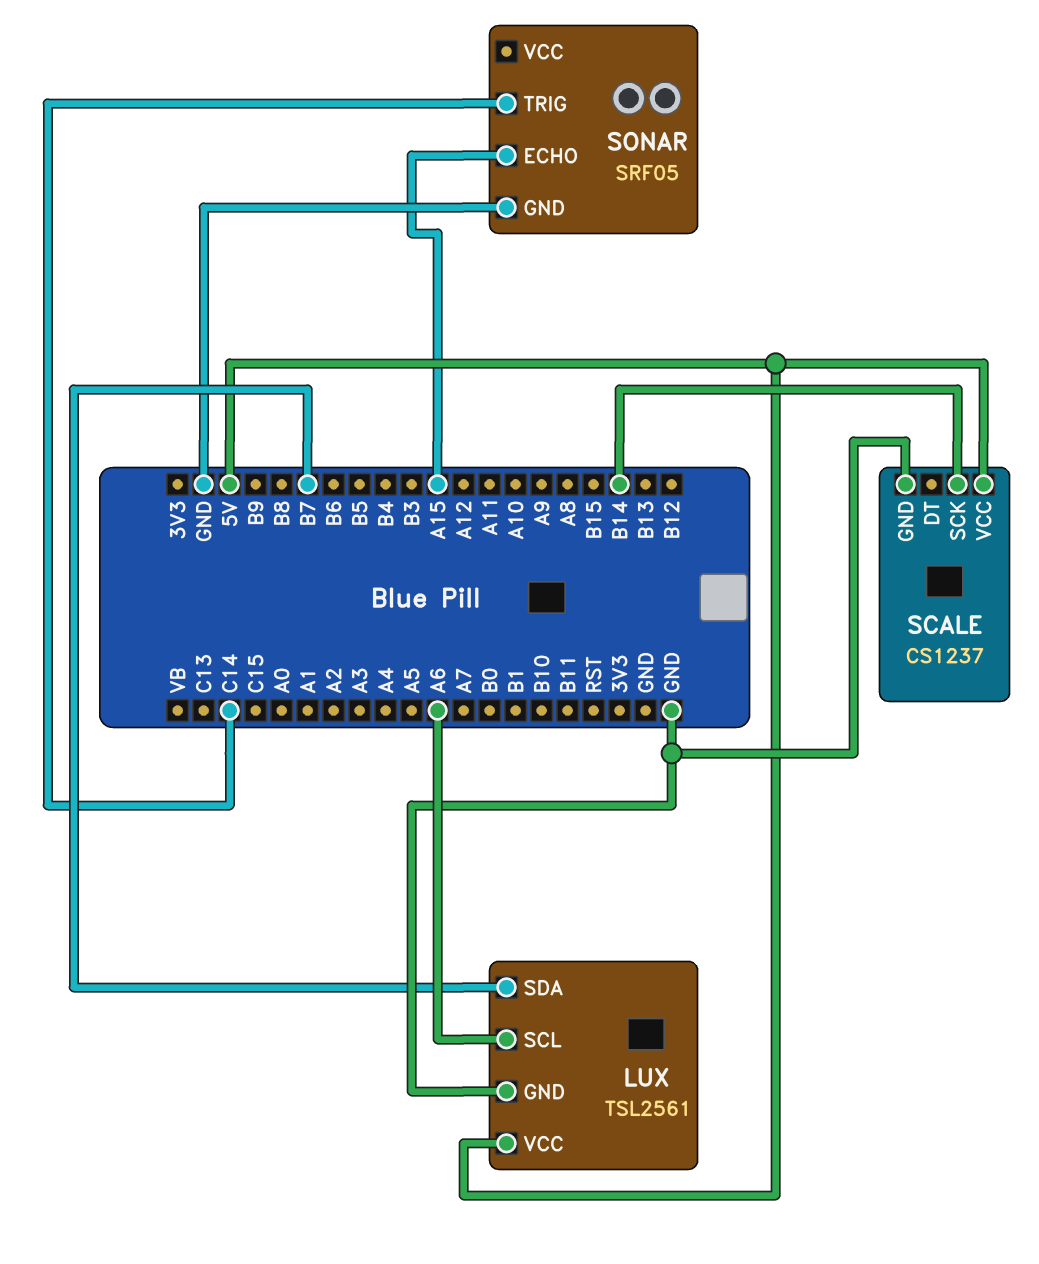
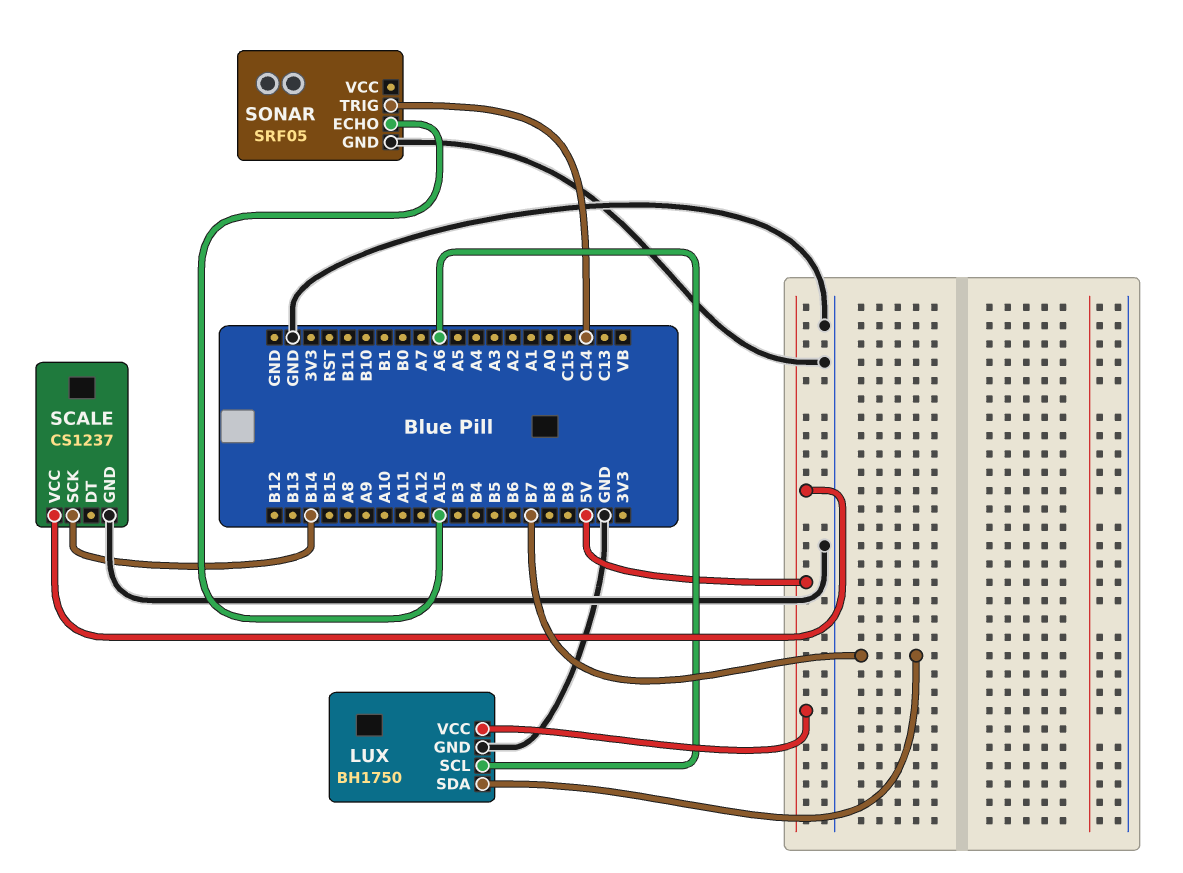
LUX: TSL2561 -> BH1750

